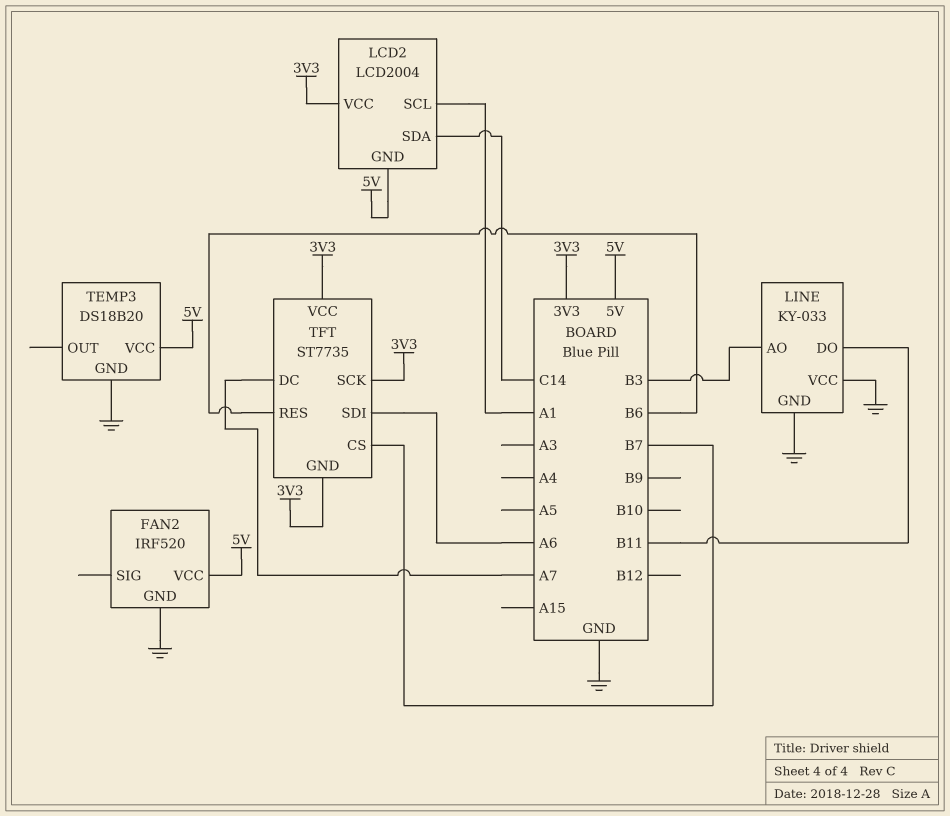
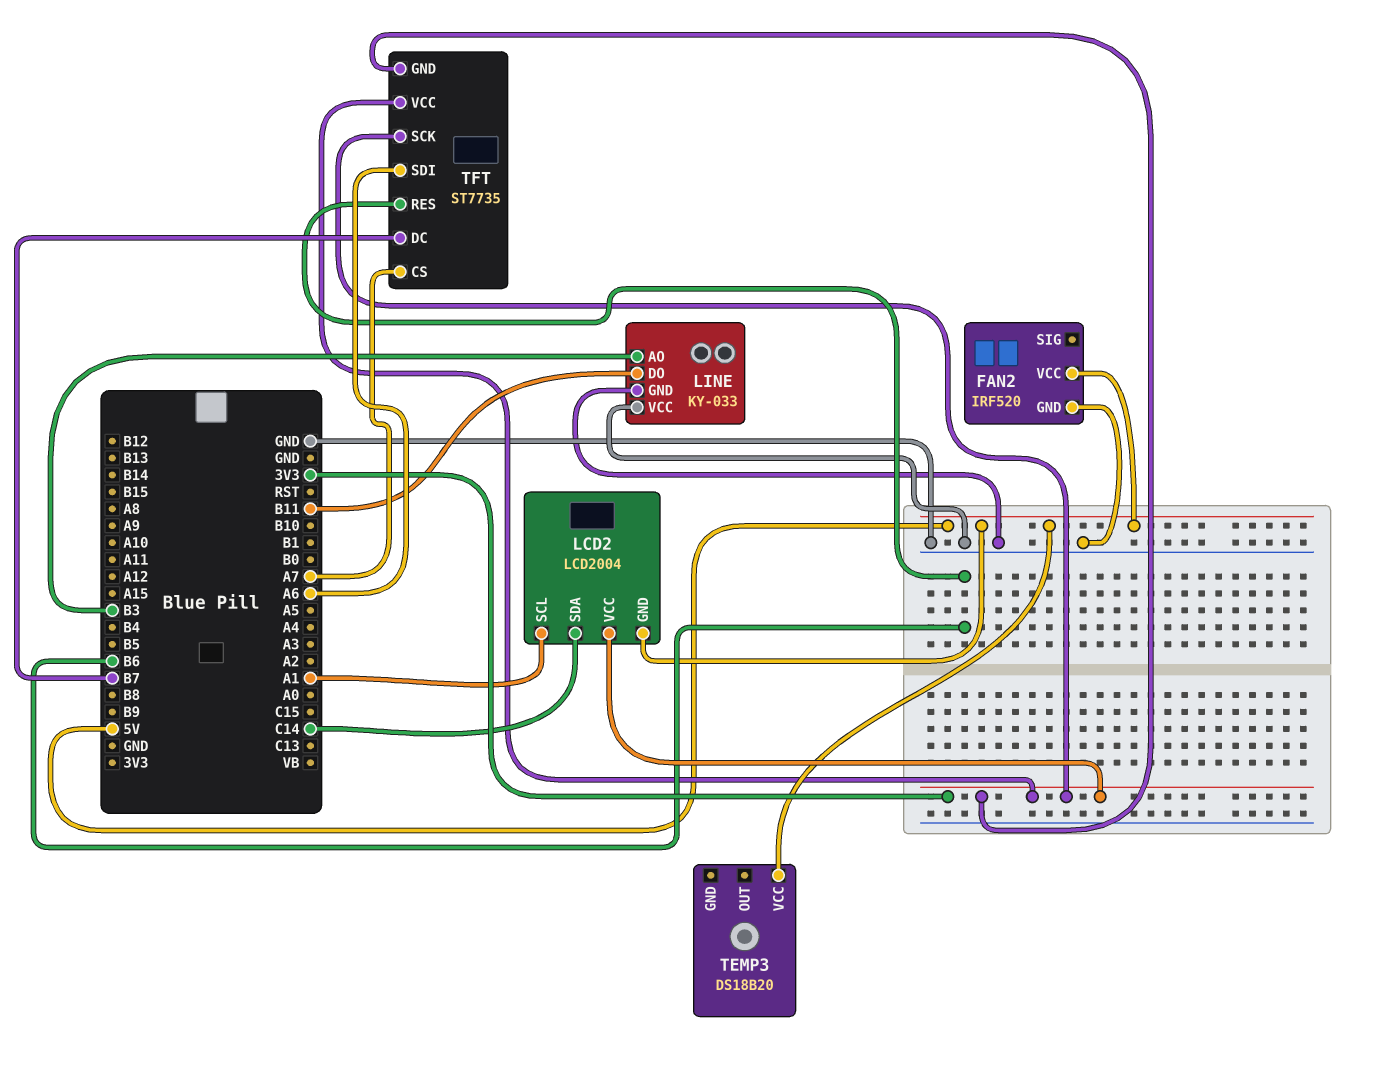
TEMP3 pin GND: GND -> none
TFT pin CS: B7 -> A7
TFT pin DC: A7 -> B7

